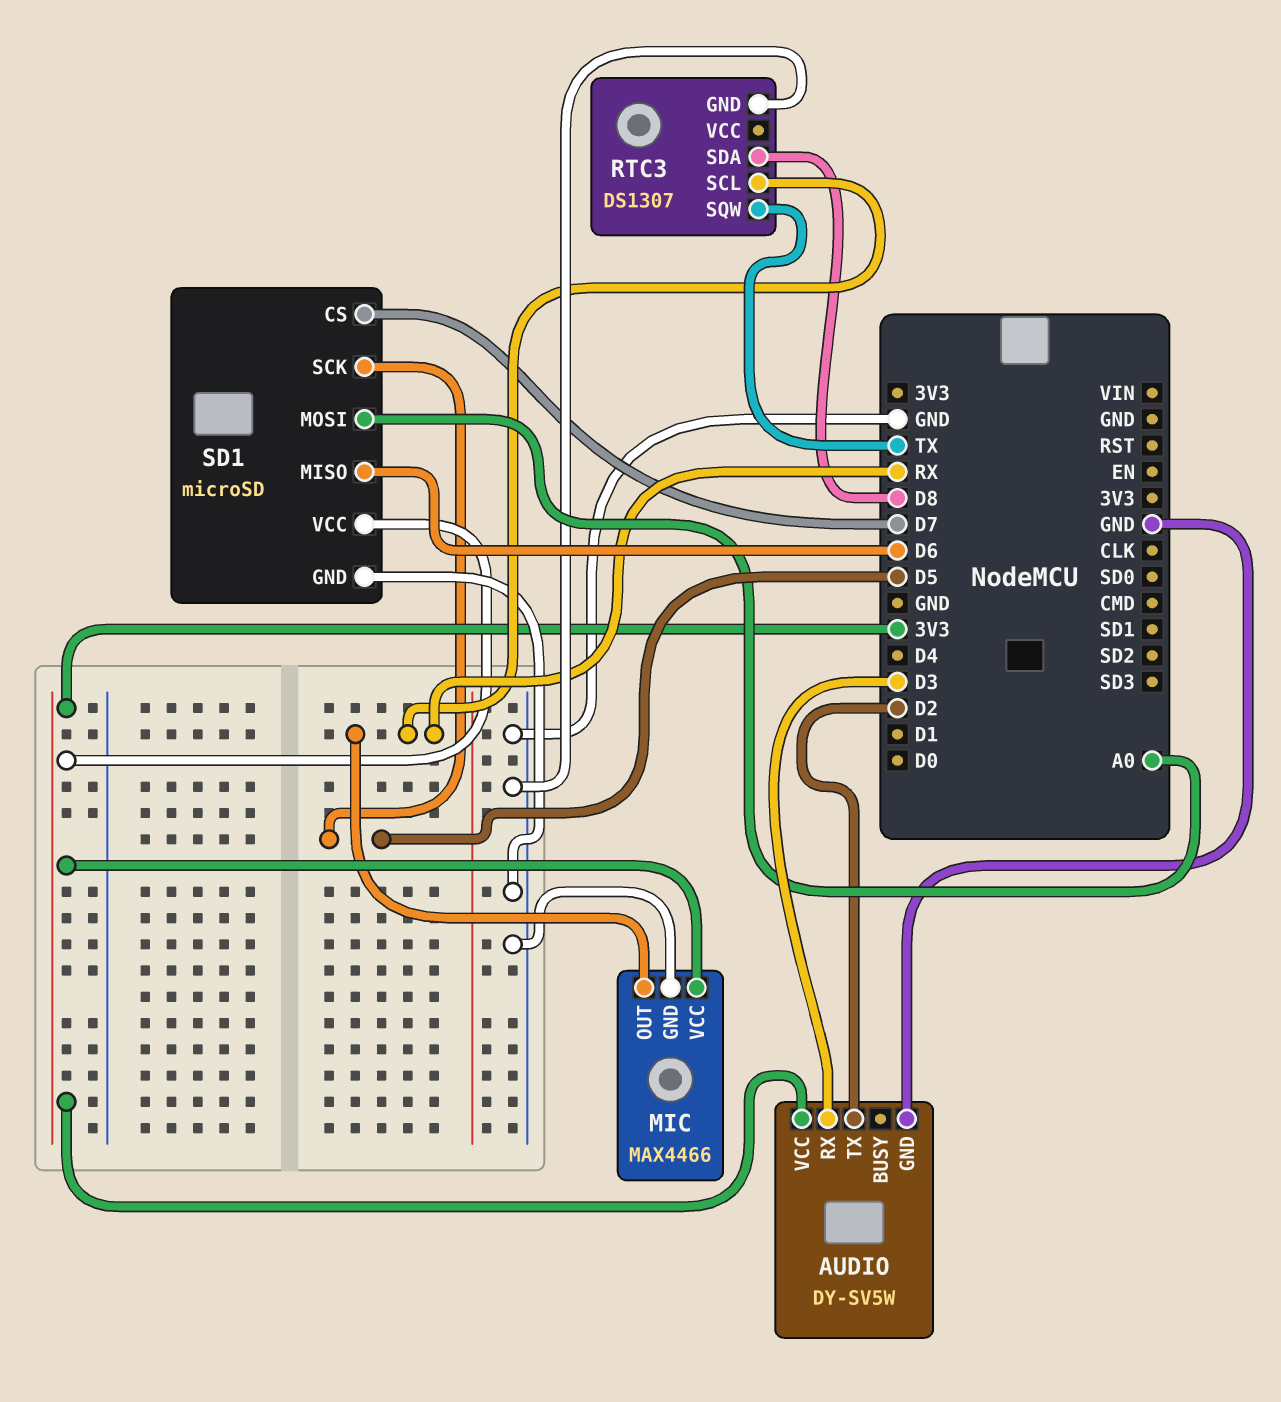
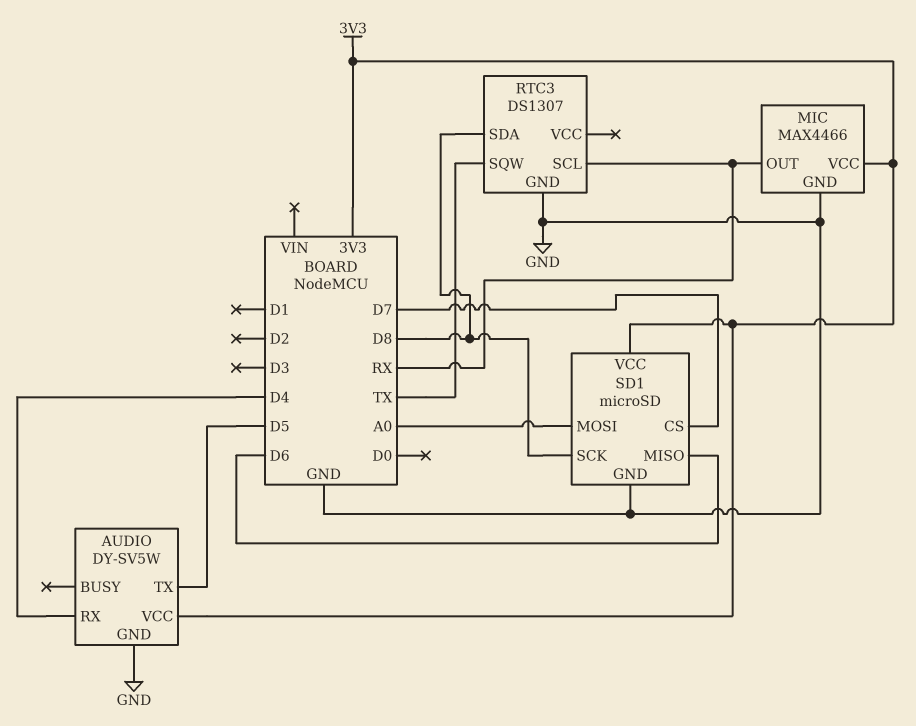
AUDIO pin RX: D3 -> D4
AUDIO pin TX: D2 -> D5
SD1 pin SCK: D5 -> D8

